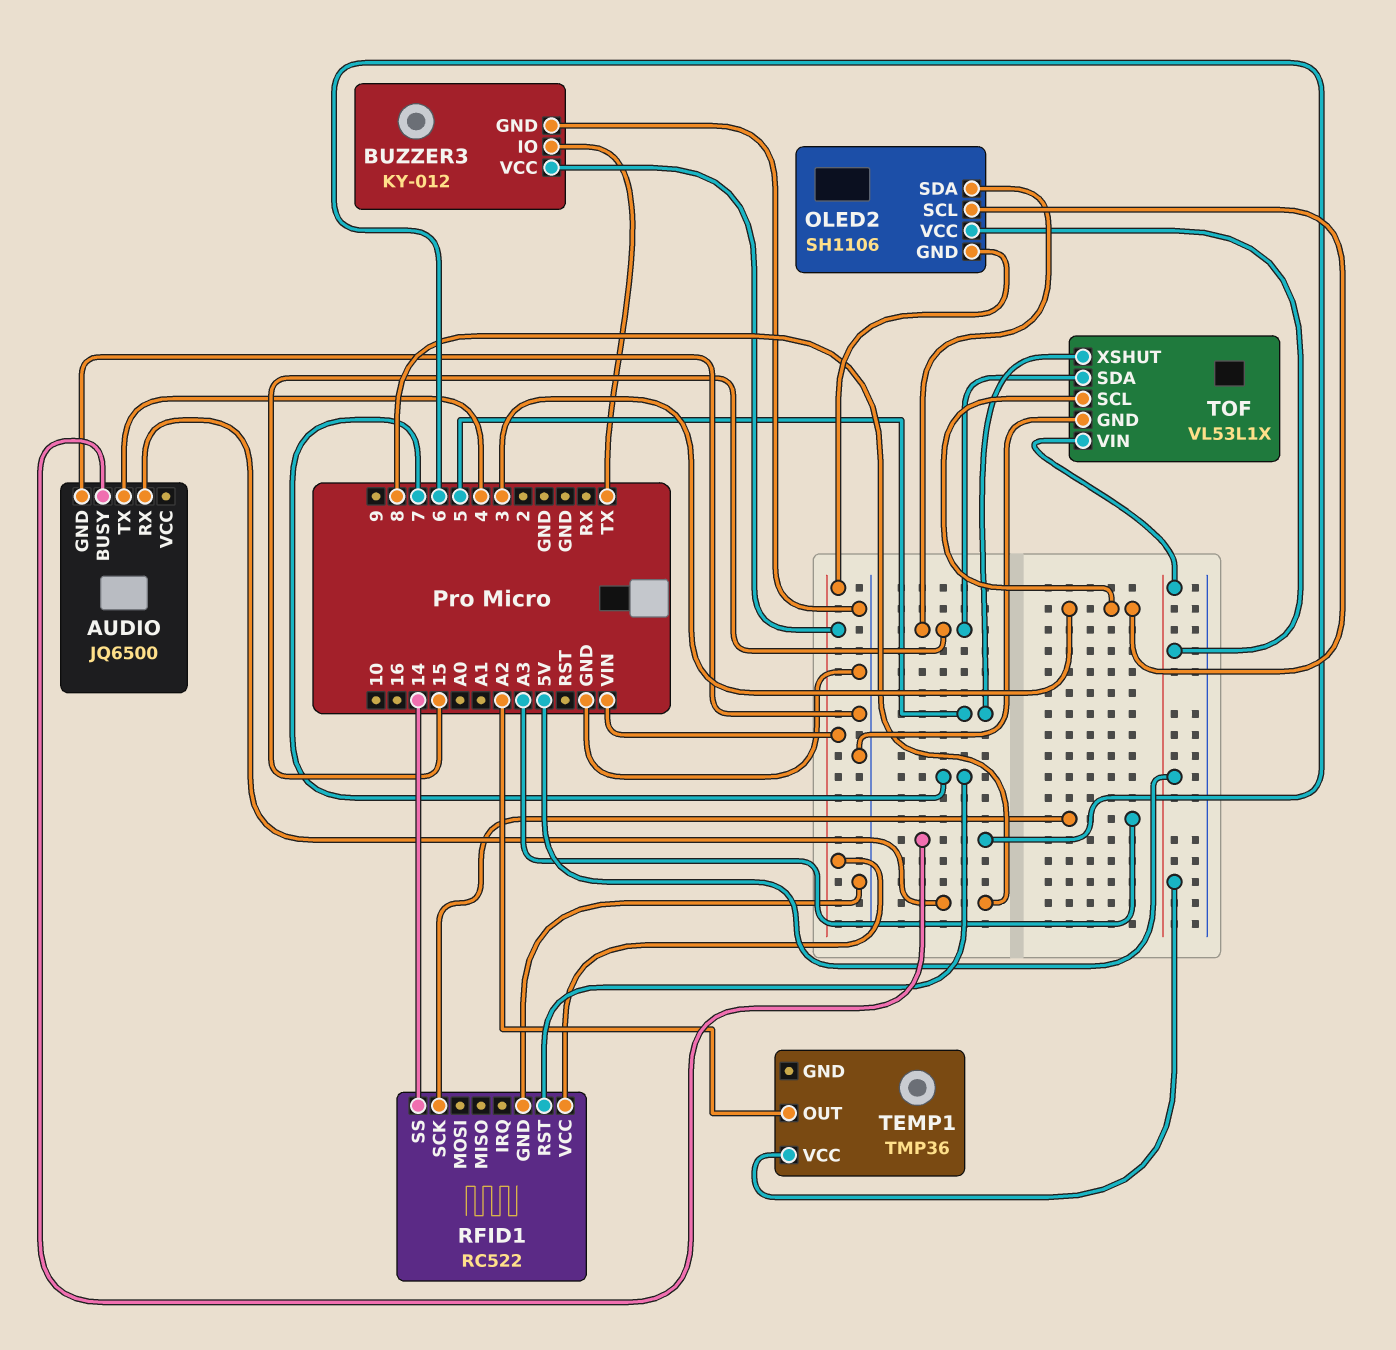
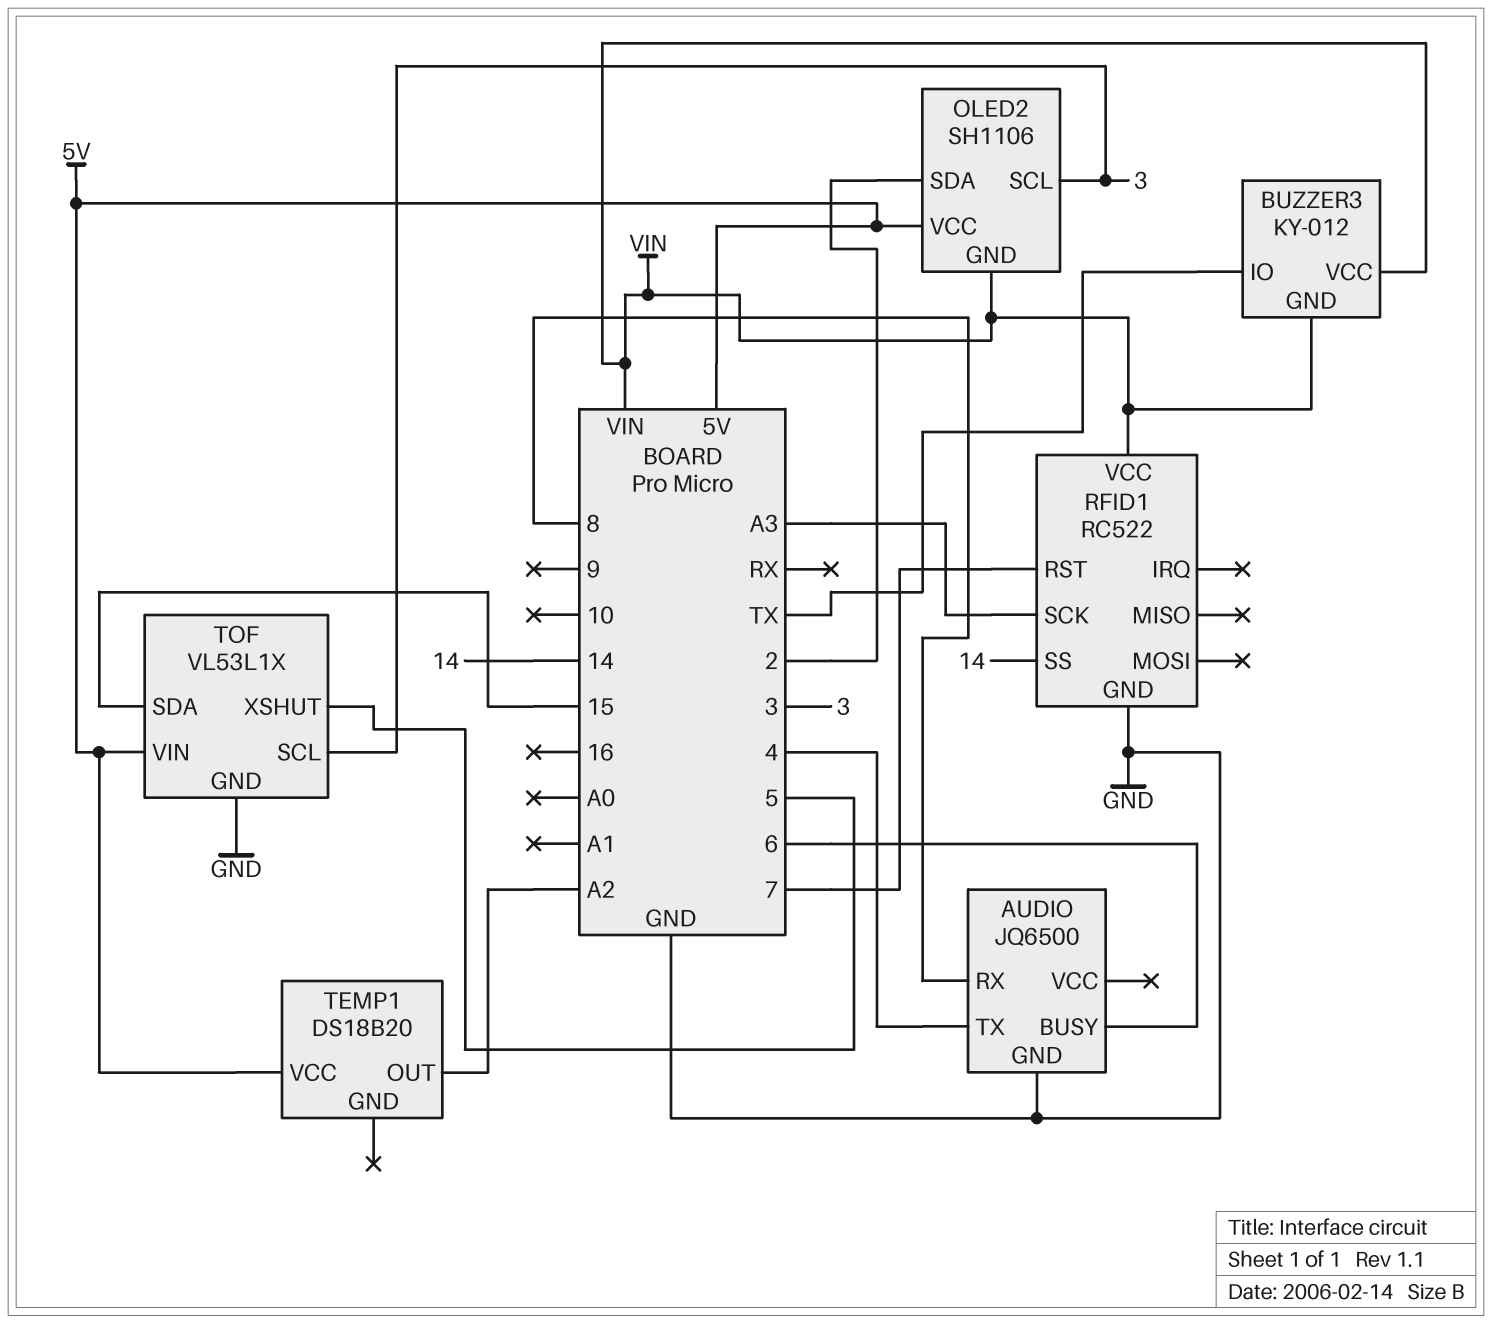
BUZZER3 pin GND: GND -> VIN
OLED2 pin SDA: 15 -> 2
TEMP1: TMP36 -> DS18B20

